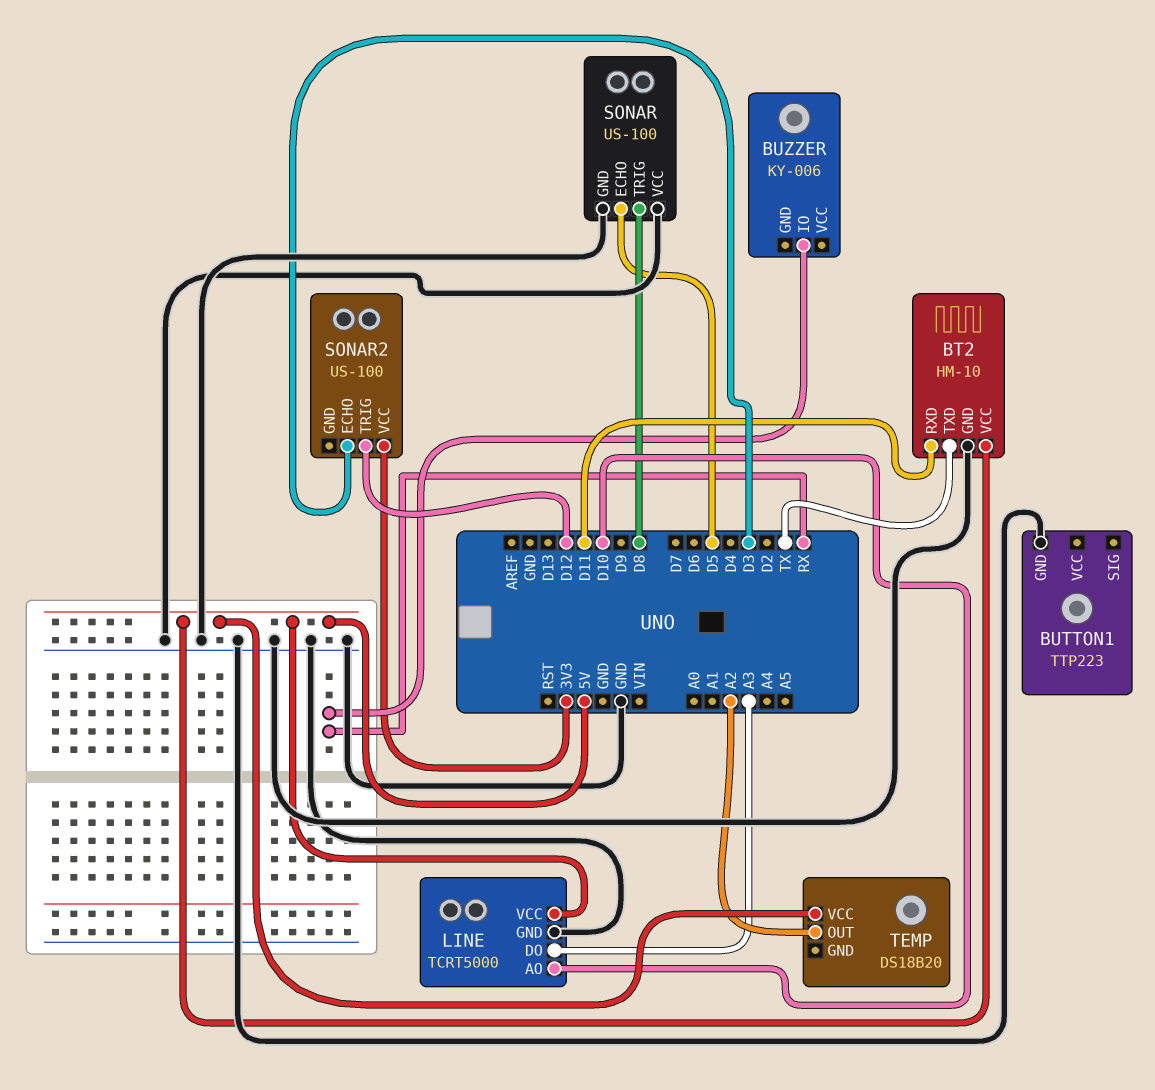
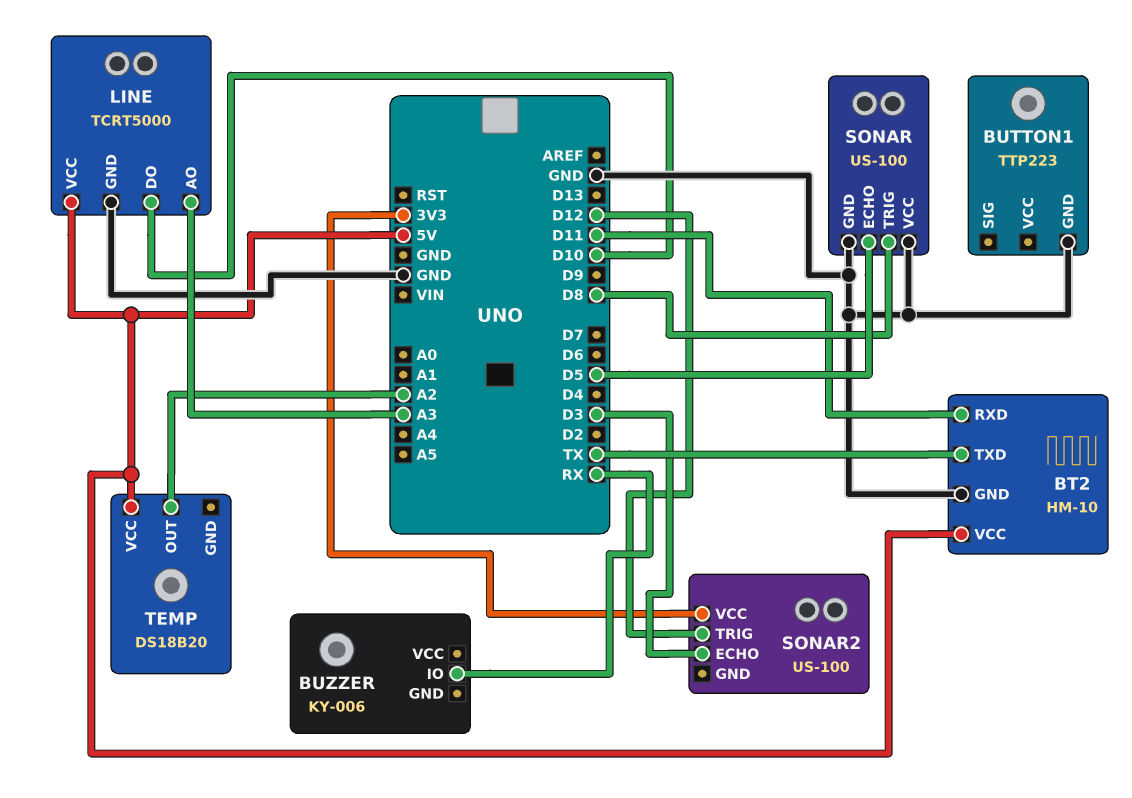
LINE pin AO: D10 -> A3
LINE pin DO: A3 -> D10

